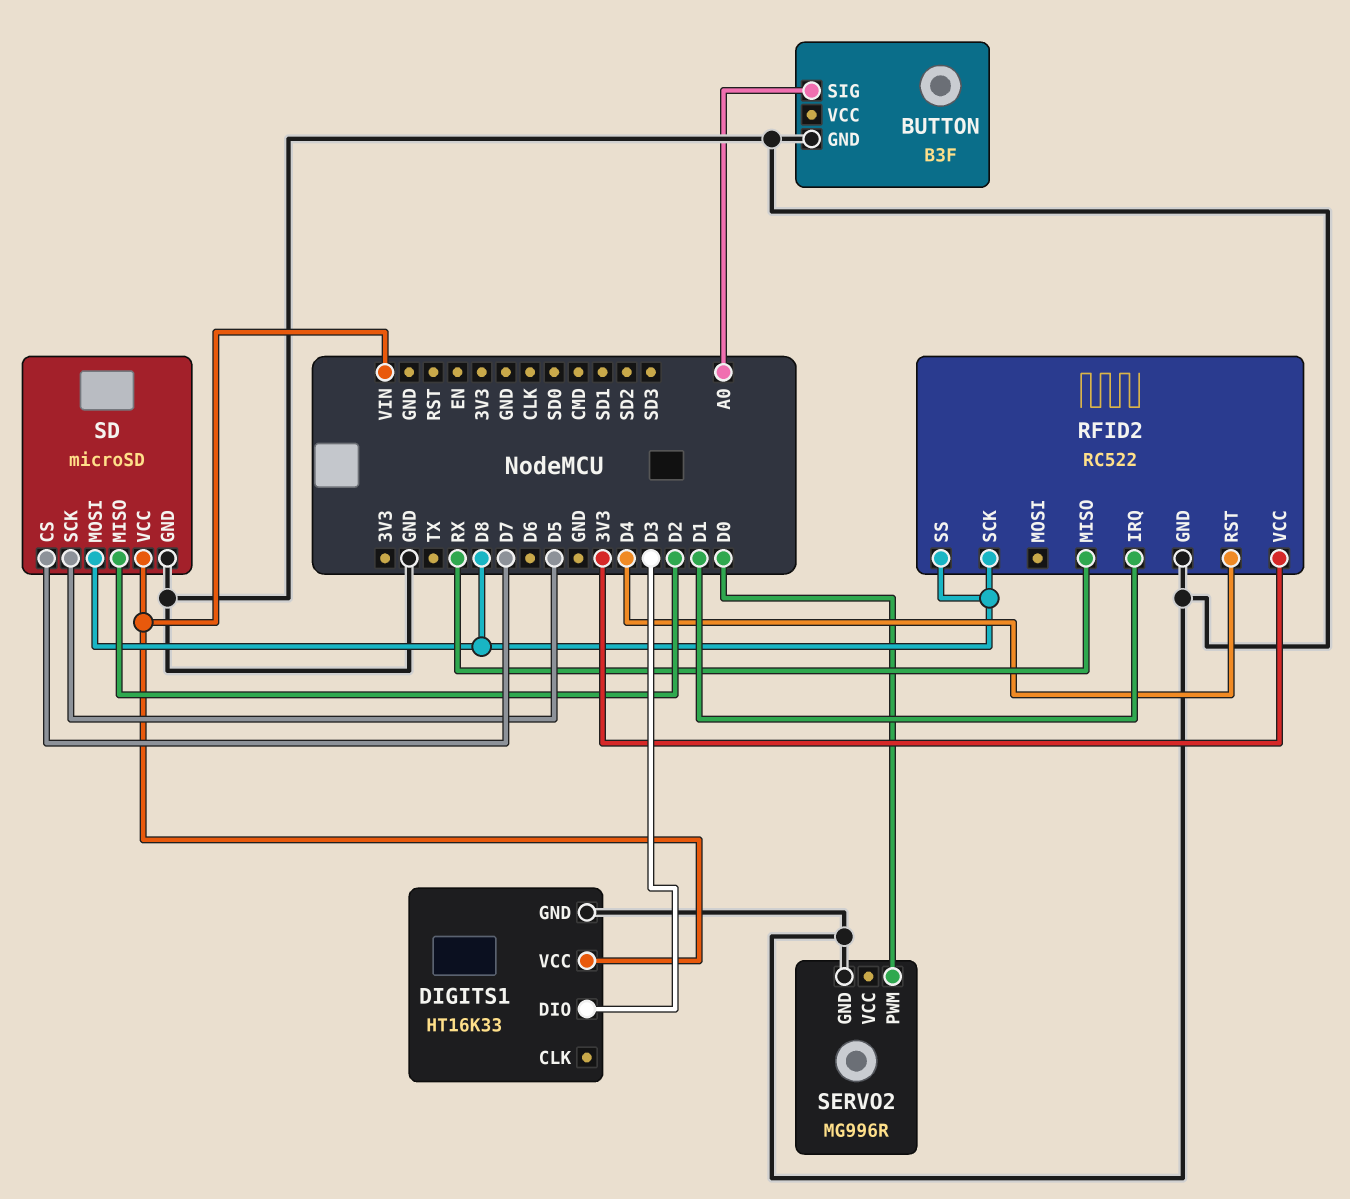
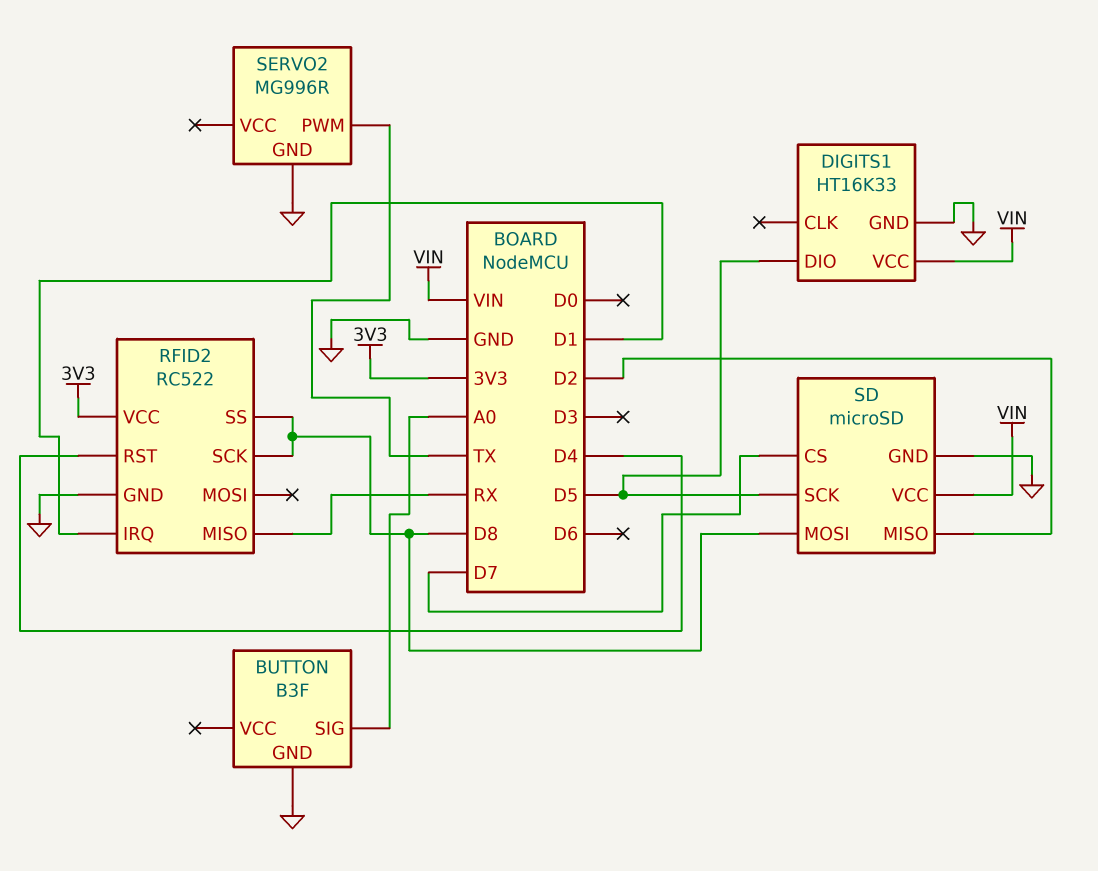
DIGITS1 pin DIO: D3 -> D5
SERVO2 pin PWM: D0 -> TX

